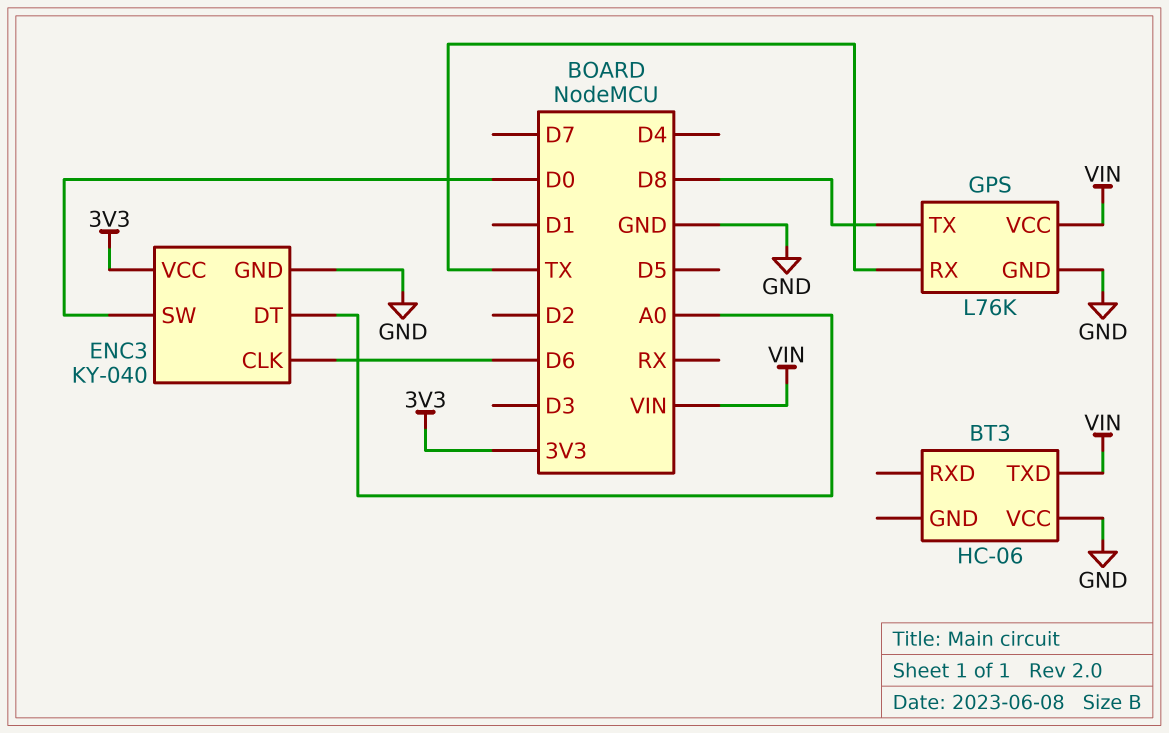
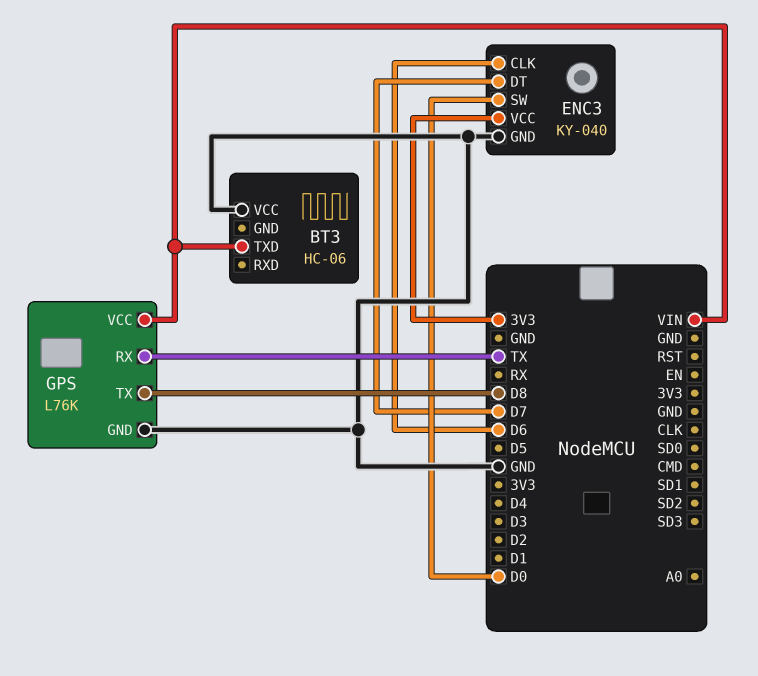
ENC3 pin DT: A0 -> D7

